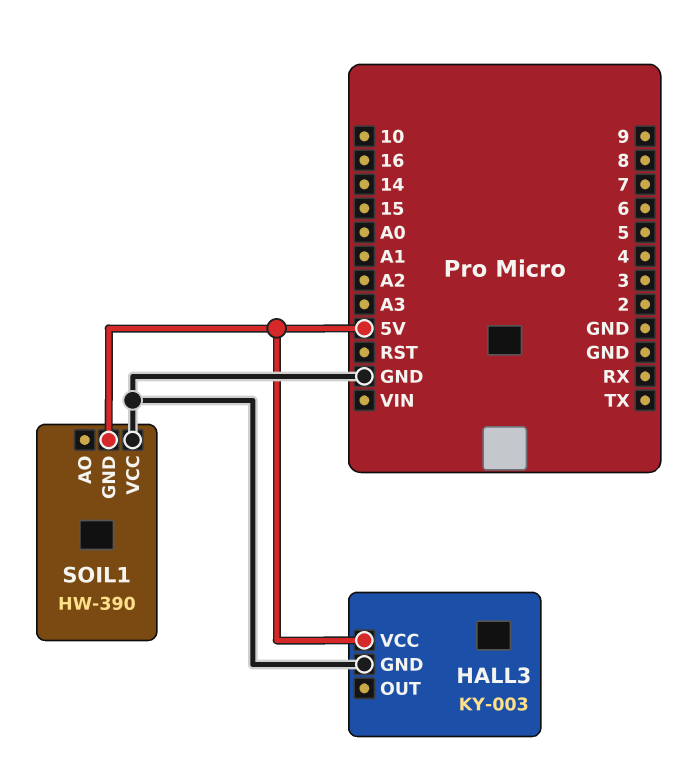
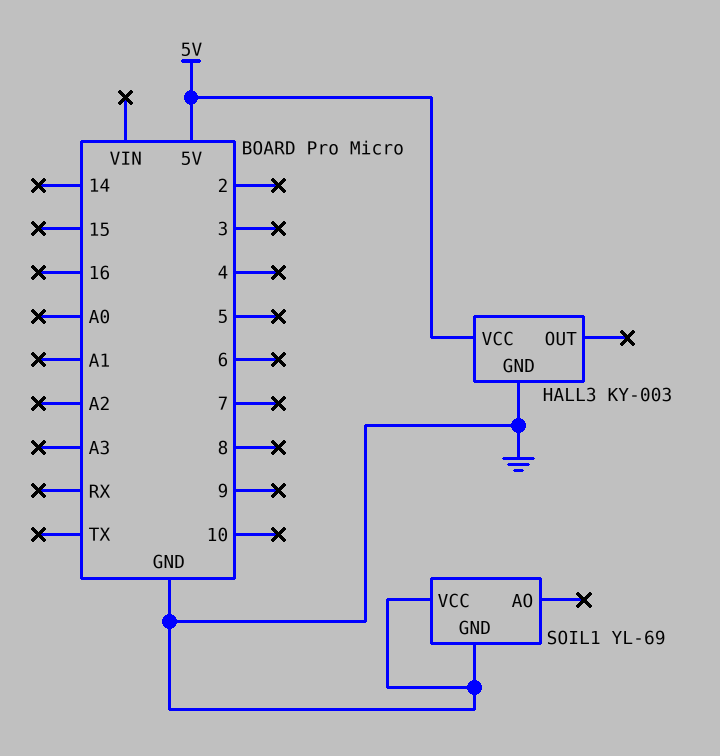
SOIL1: HW-390 -> YL-69
SOIL1 pin GND: 5V -> GND

